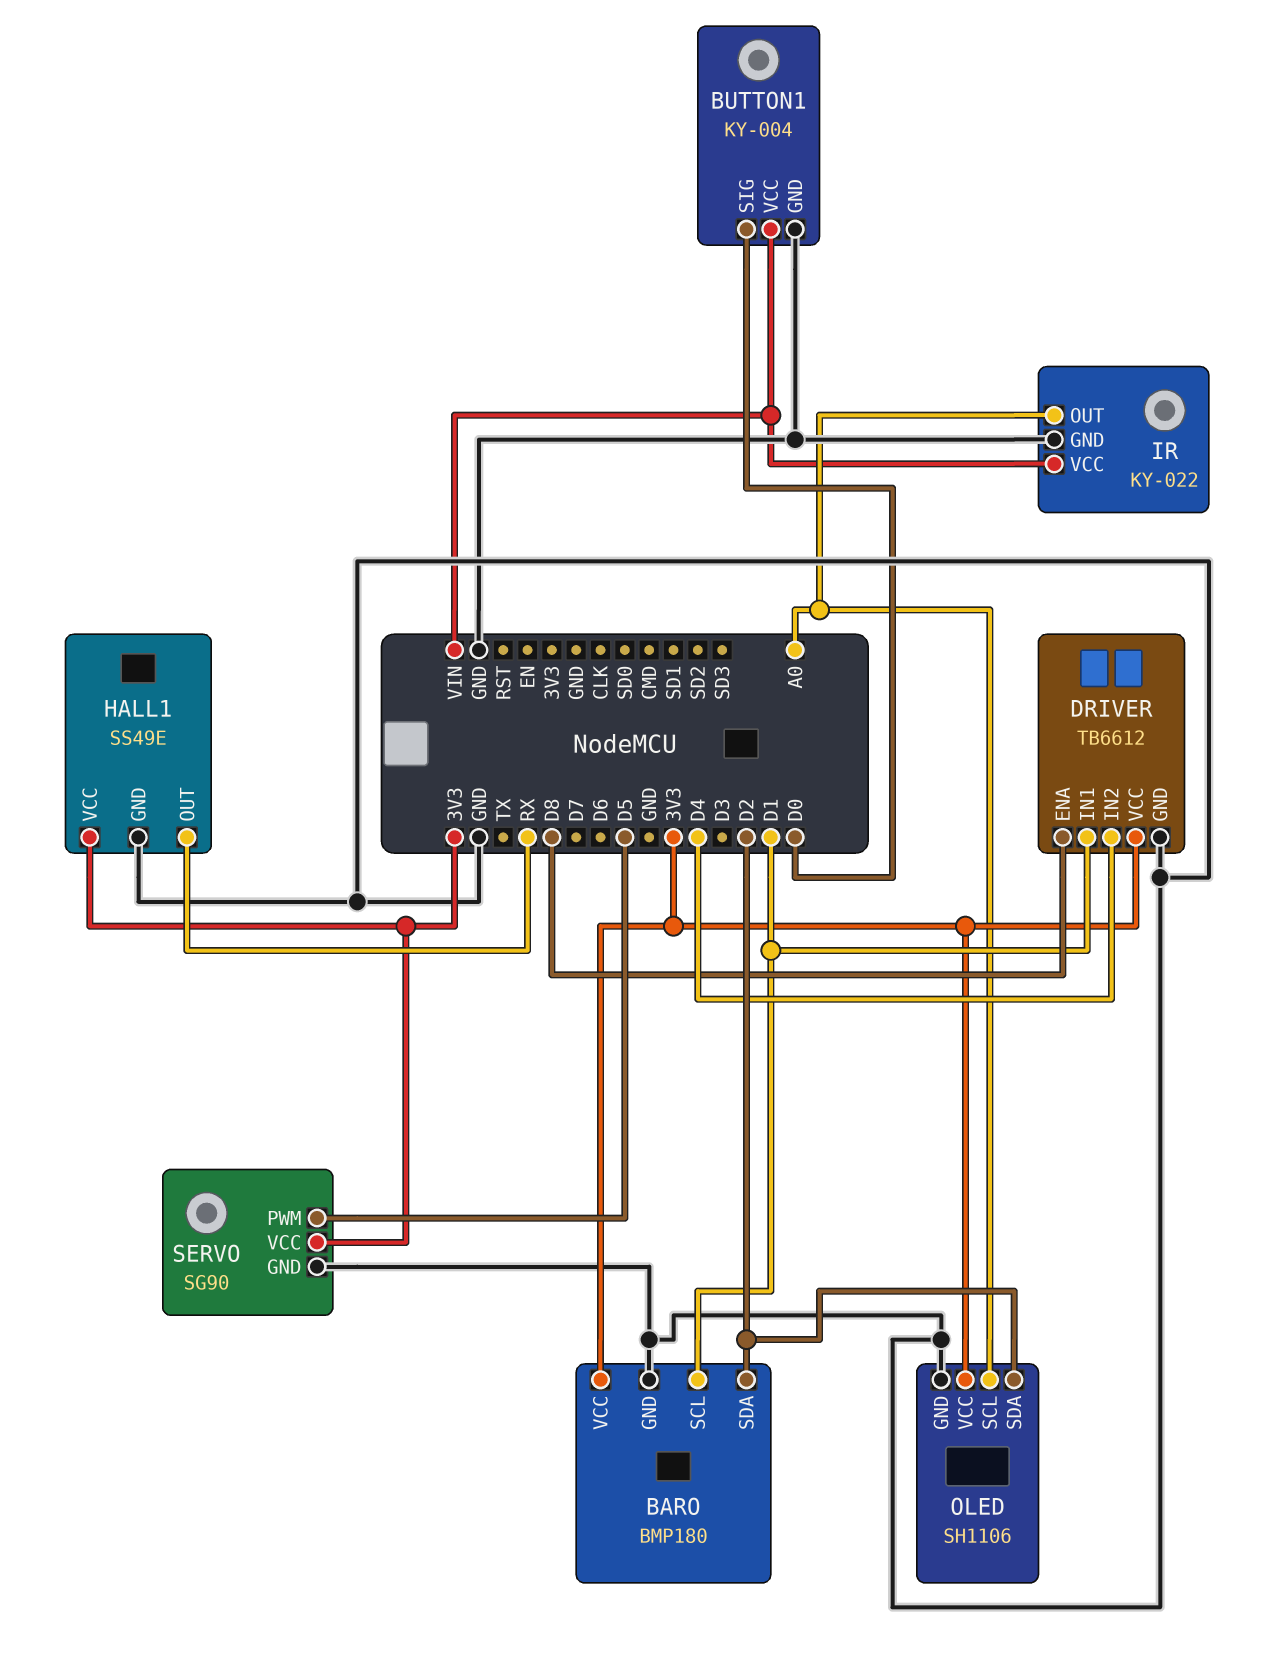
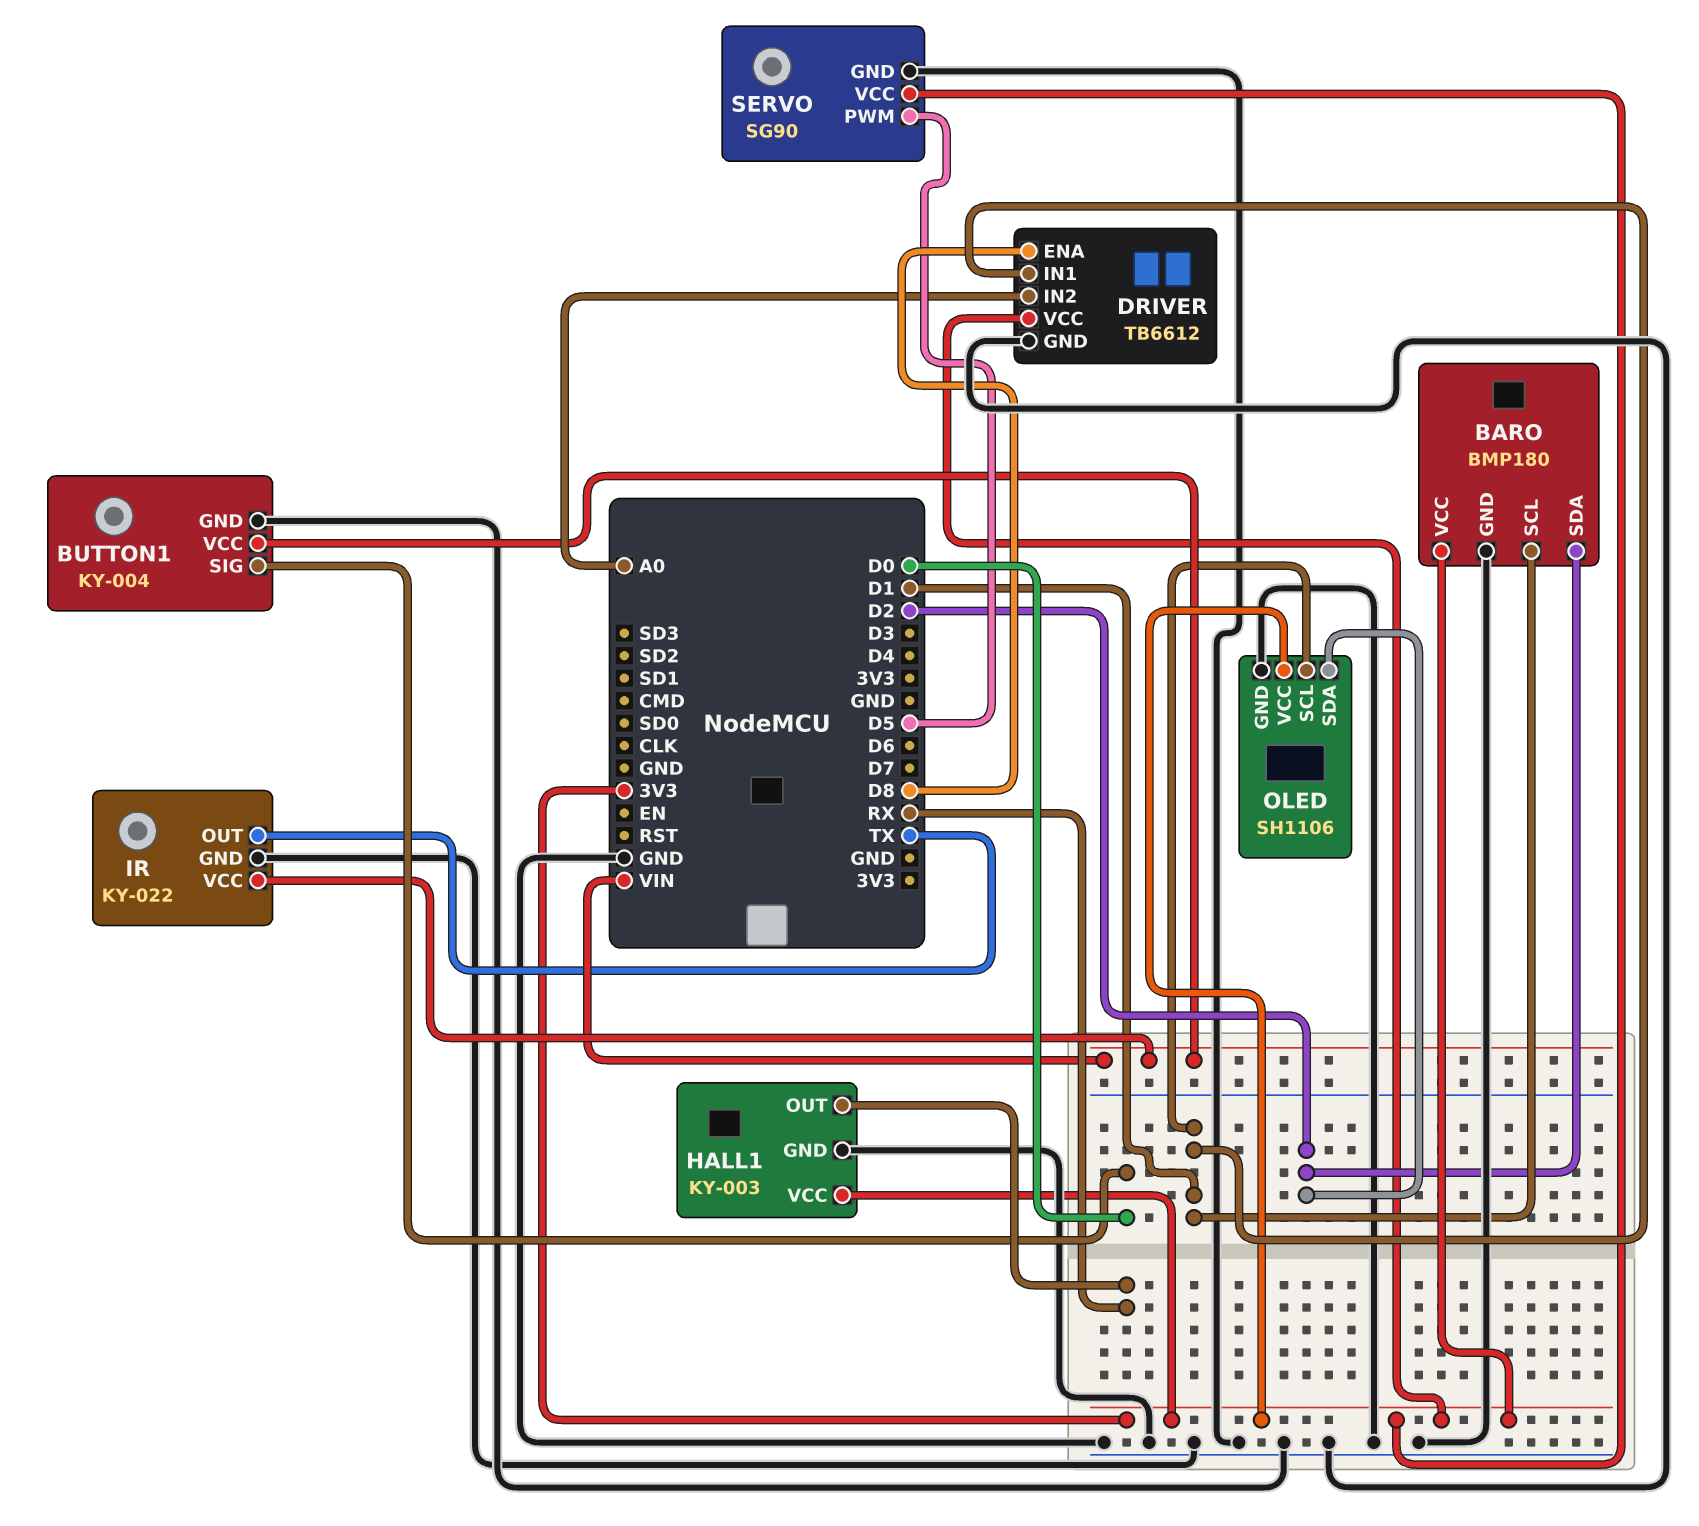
DRIVER pin IN2: D4 -> A0
HALL1: SS49E -> KY-003
IR pin OUT: A0 -> TX
OLED pin SCL: A0 -> D1

